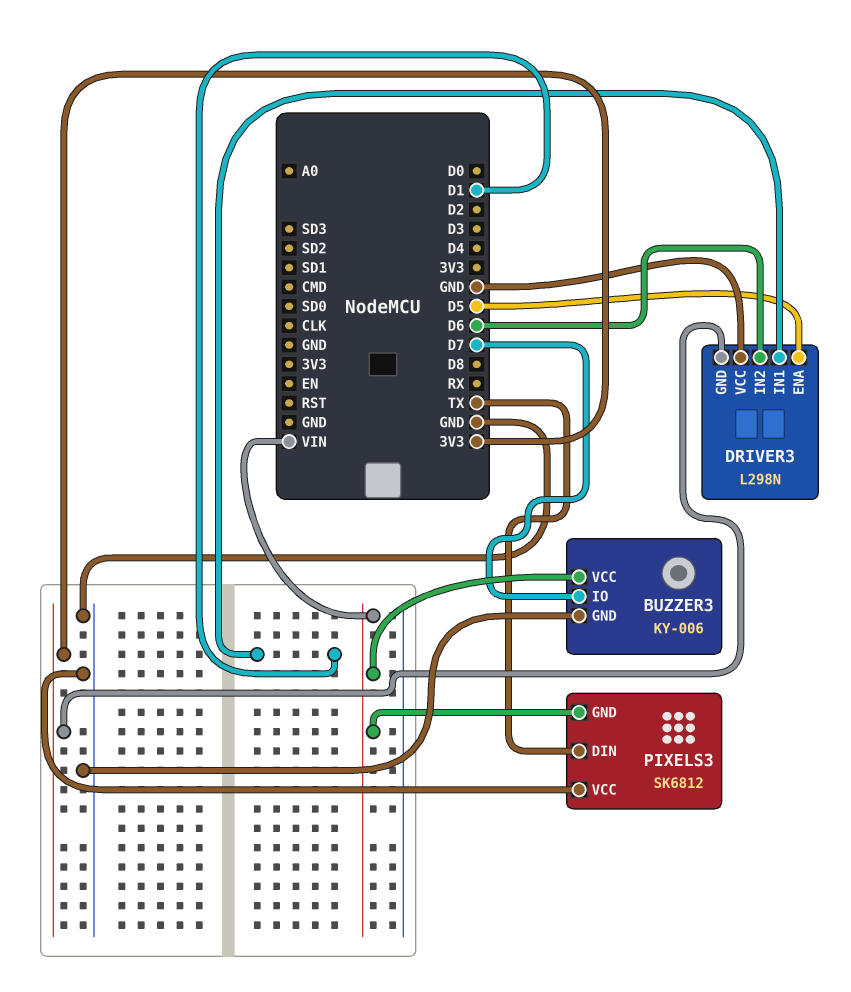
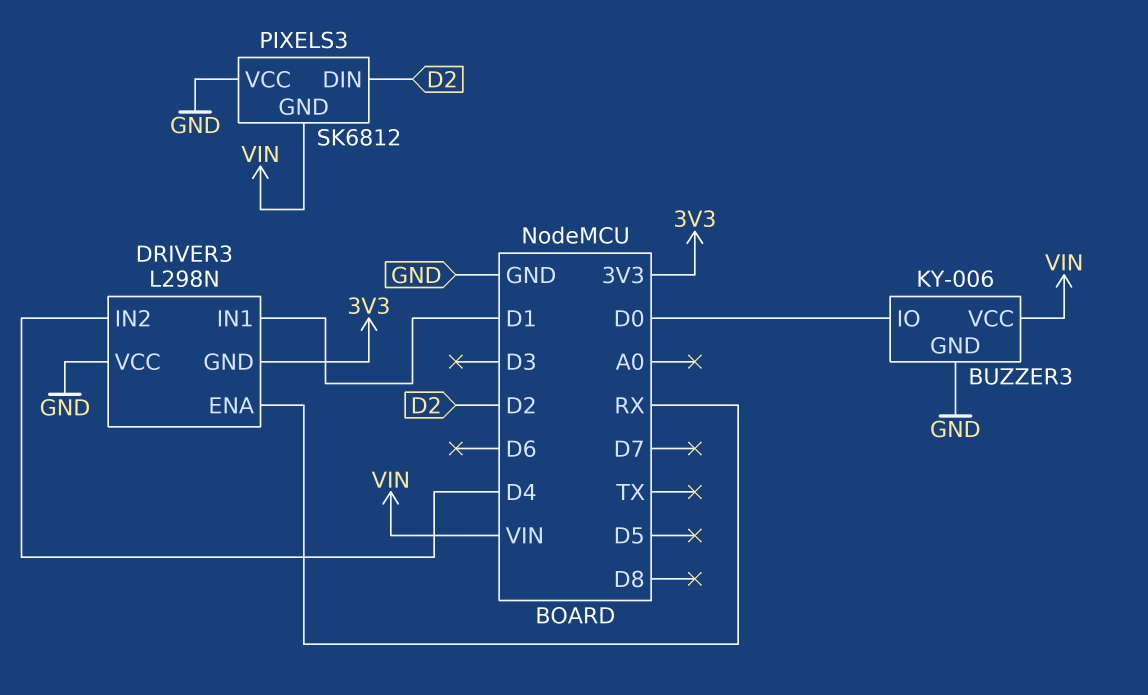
BUZZER3 pin IO: D7 -> D0
DRIVER3 pin ENA: D5 -> RX
DRIVER3 pin IN2: D6 -> D4
PIXELS3 pin DIN: TX -> D2

